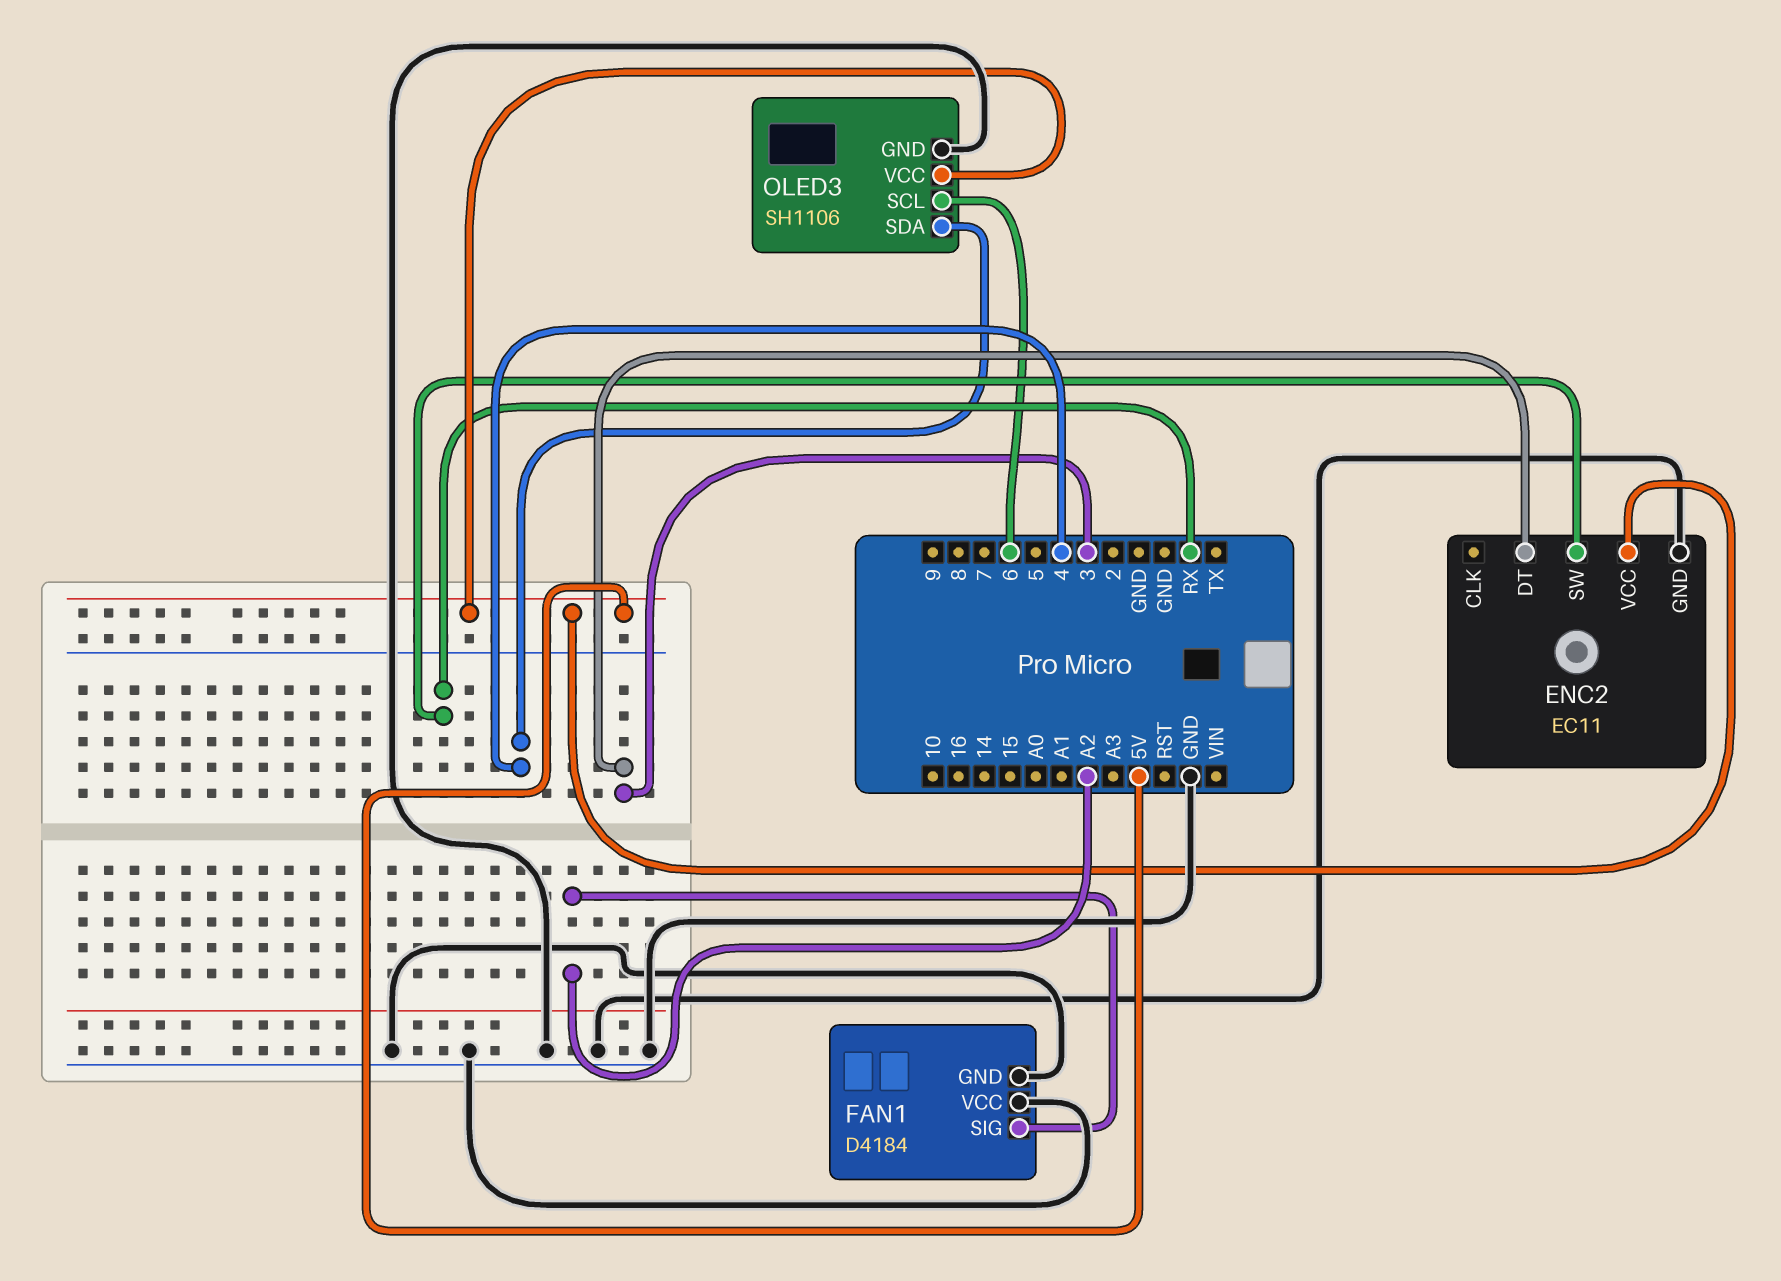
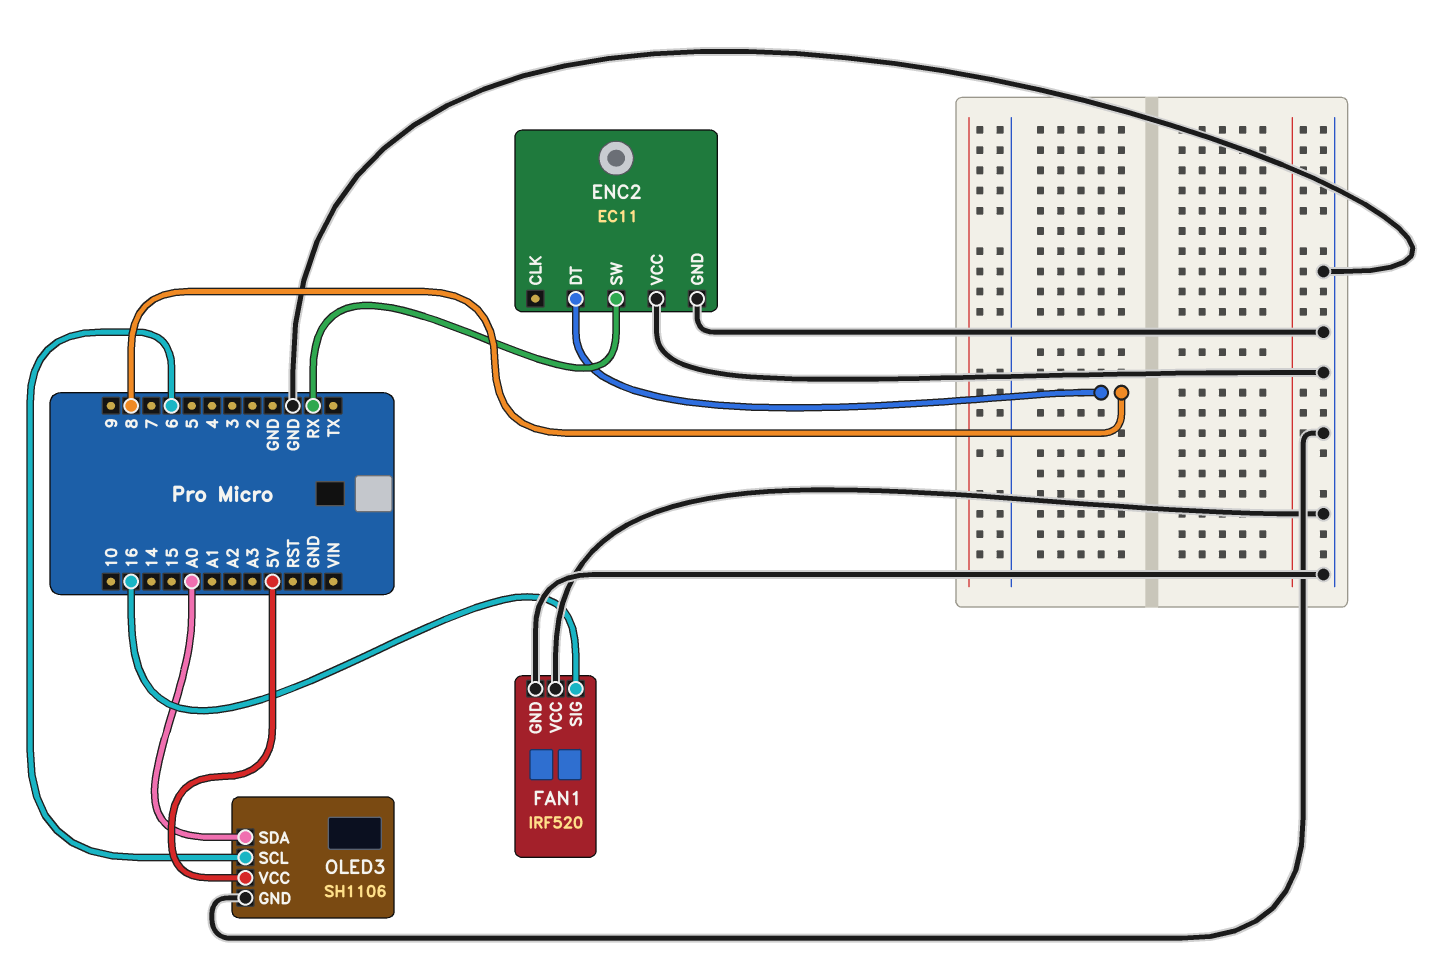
ENC2 pin DT: 3 -> 8
ENC2 pin VCC: 5V -> GND
FAN1: D4184 -> IRF520
FAN1 pin SIG: A2 -> 16
OLED3 pin SDA: 4 -> A0

